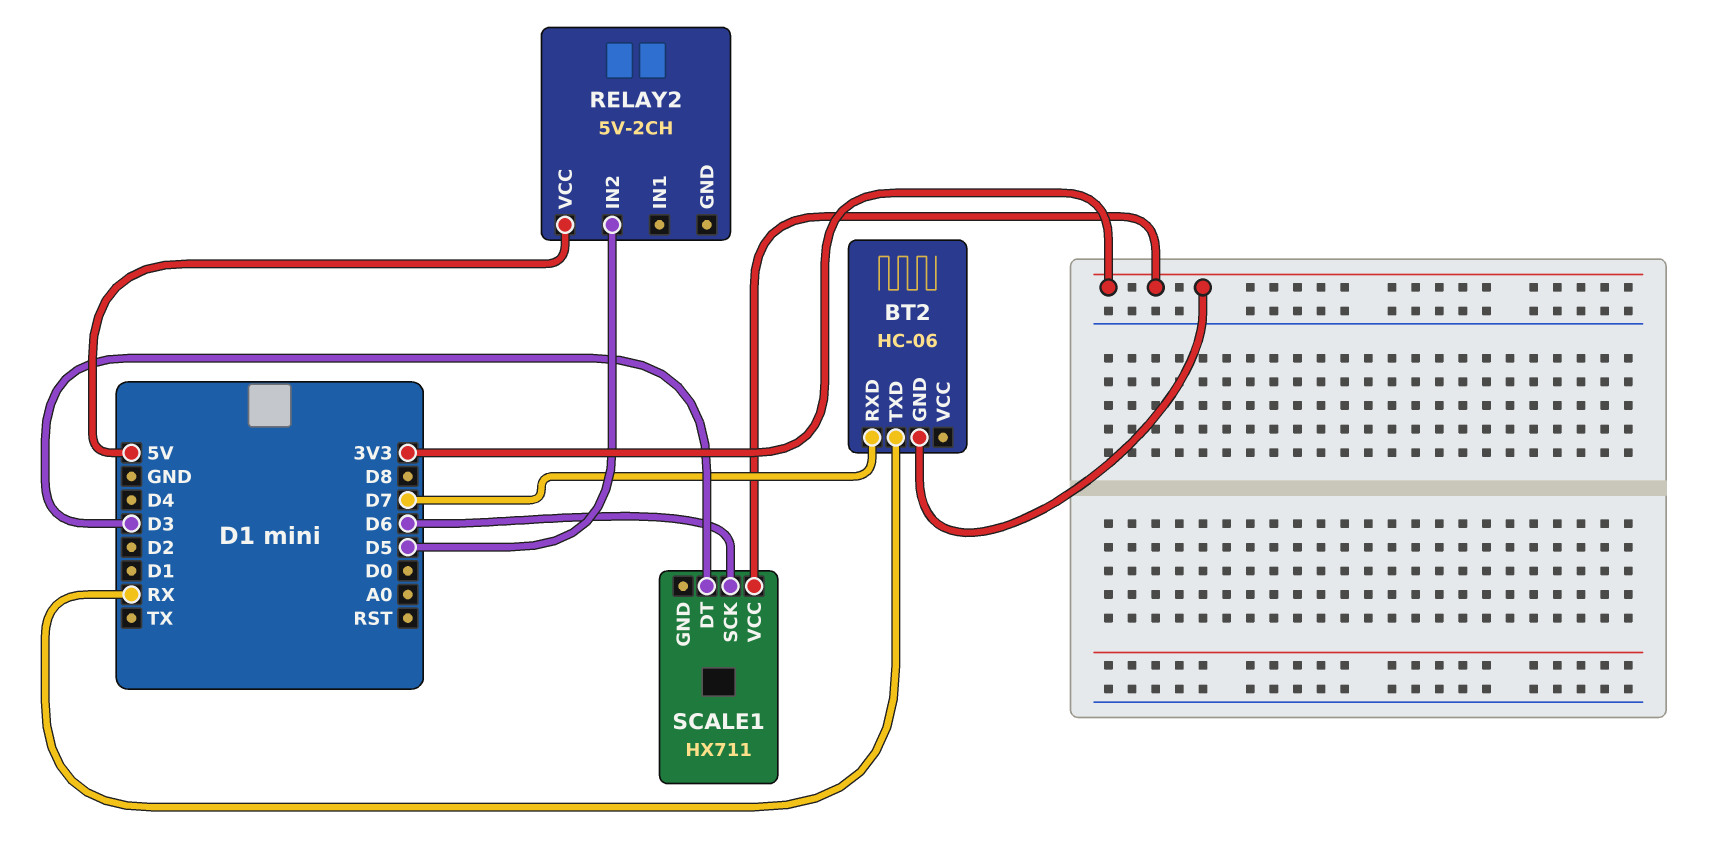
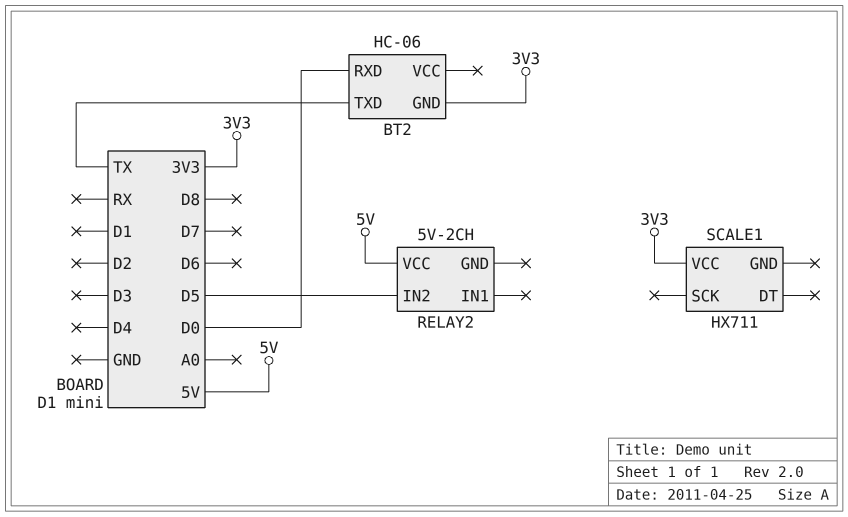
BT2 pin RXD: D7 -> D0
BT2 pin TXD: RX -> TX
SCALE1 pin DT: D3 -> none
SCALE1 pin SCK: D6 -> none

